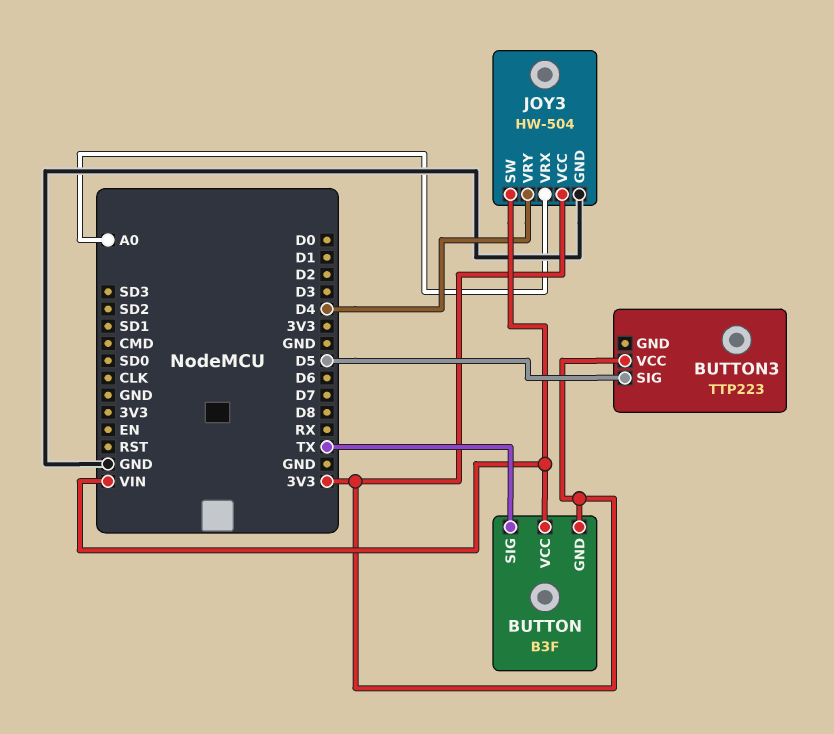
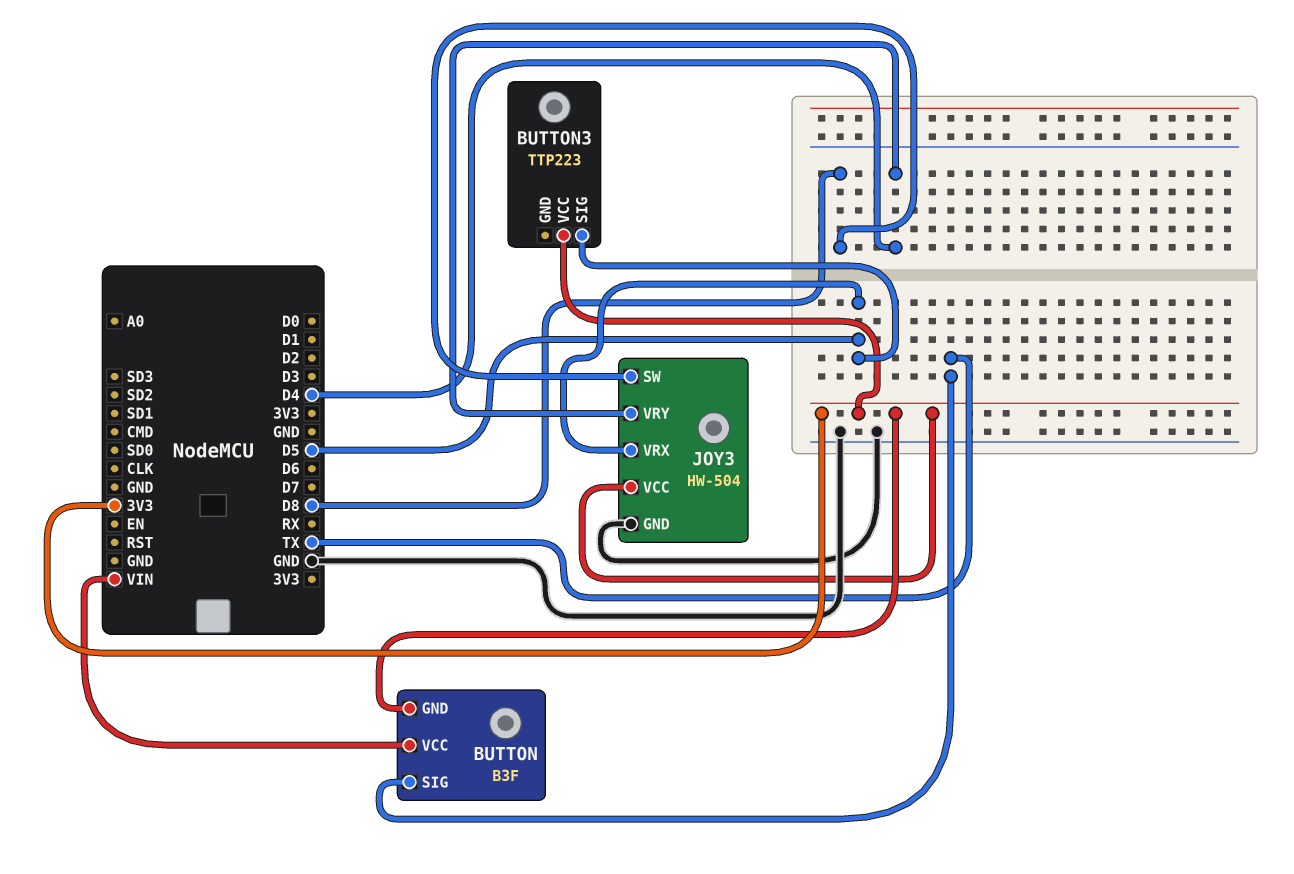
JOY3 pin SW: VIN -> D8
JOY3 pin VRX: A0 -> D5

